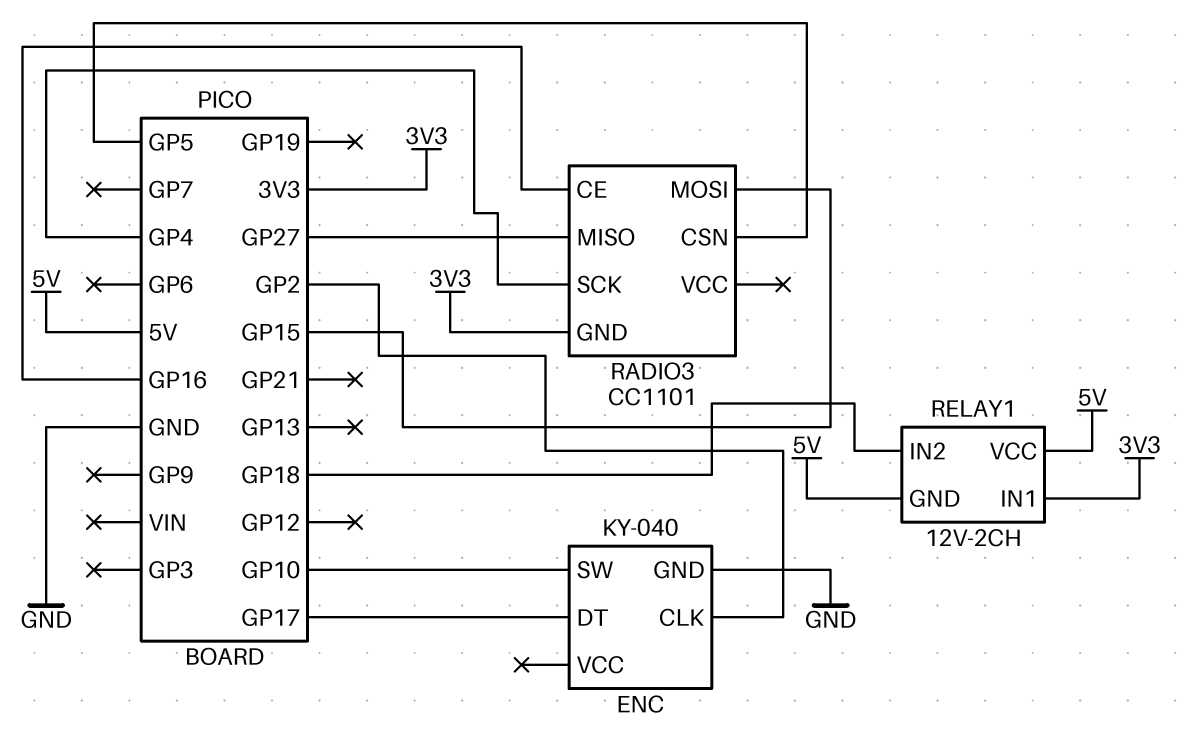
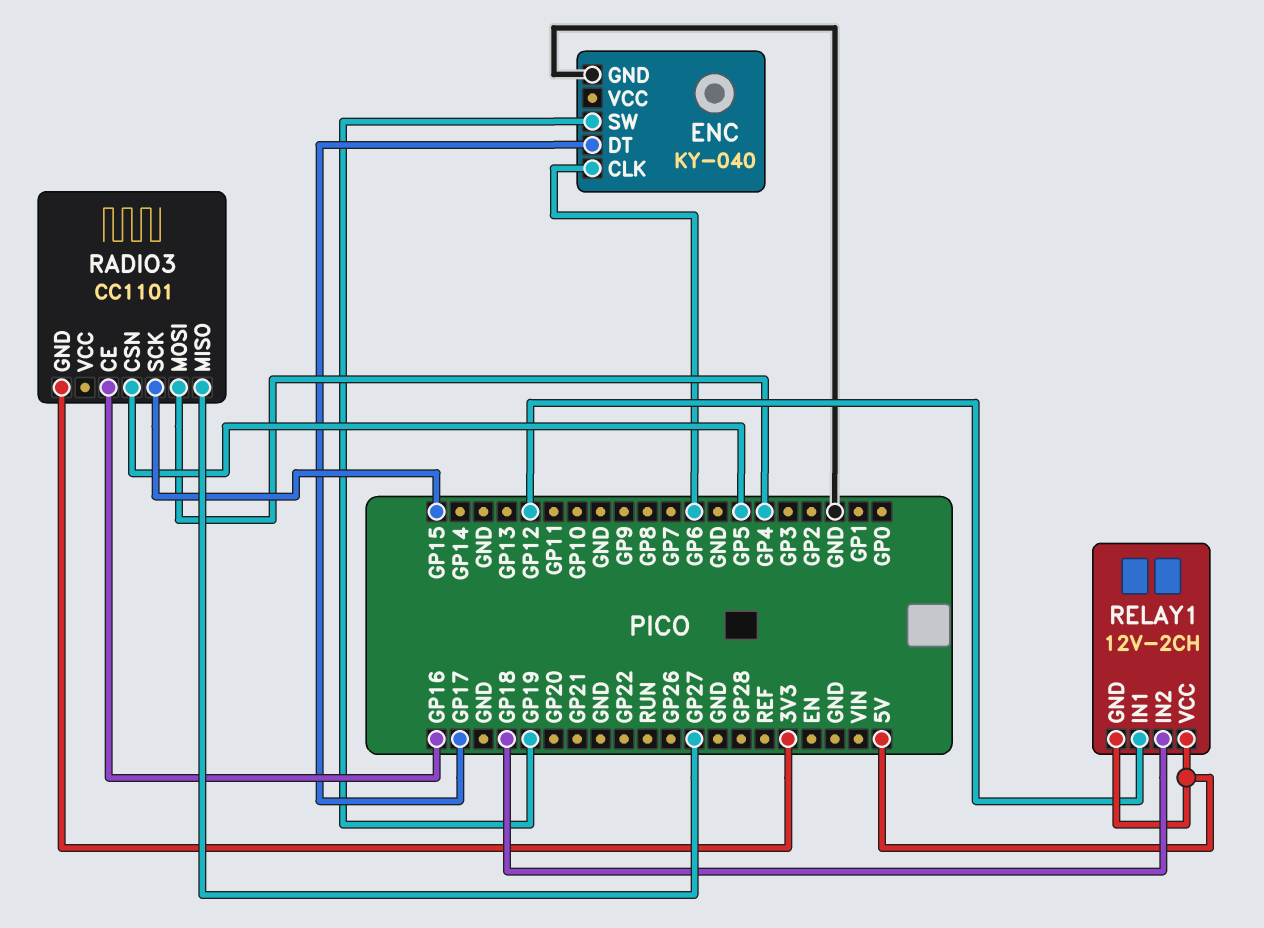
ENC pin CLK: GP2 -> GP6
ENC pin SW: GP10 -> GP19
RADIO3 pin MOSI: GP15 -> GP4
RADIO3 pin SCK: GP4 -> GP15
RELAY1 pin IN1: 3V3 -> GP12

